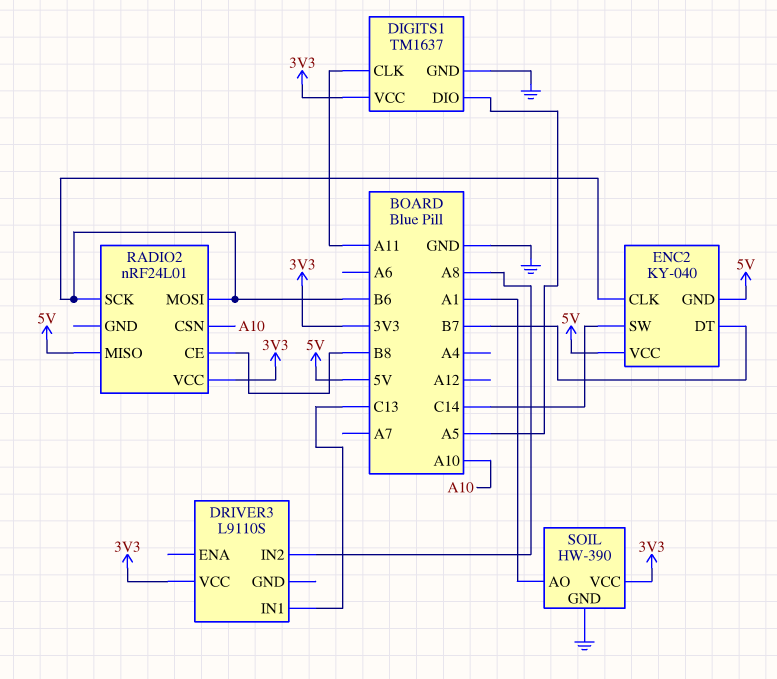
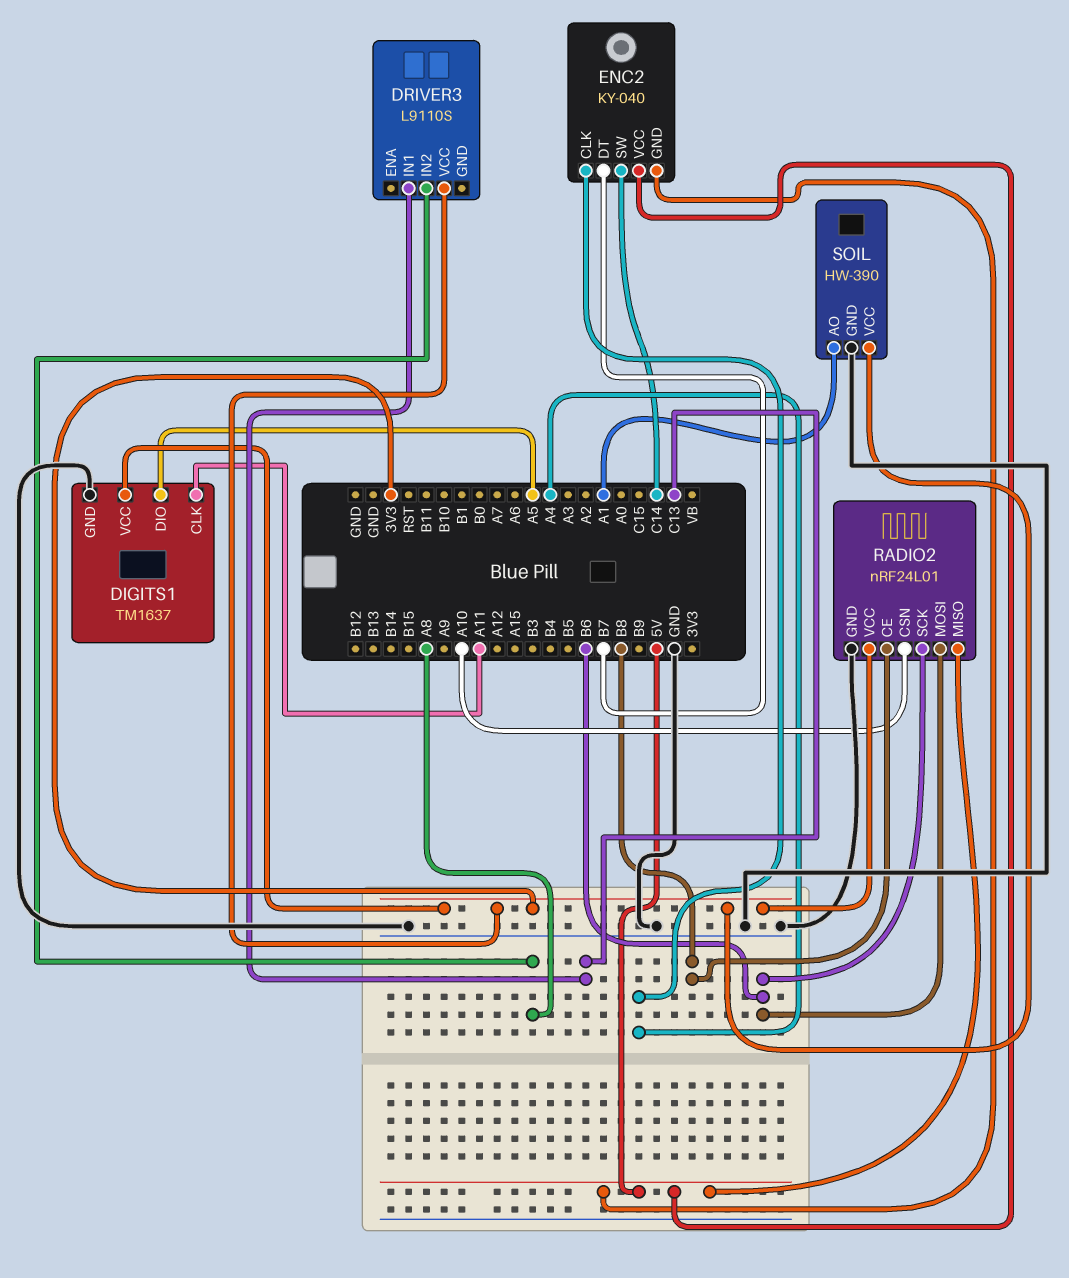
ENC2 pin CLK: B6 -> A4
RADIO2 pin GND: none -> GND

